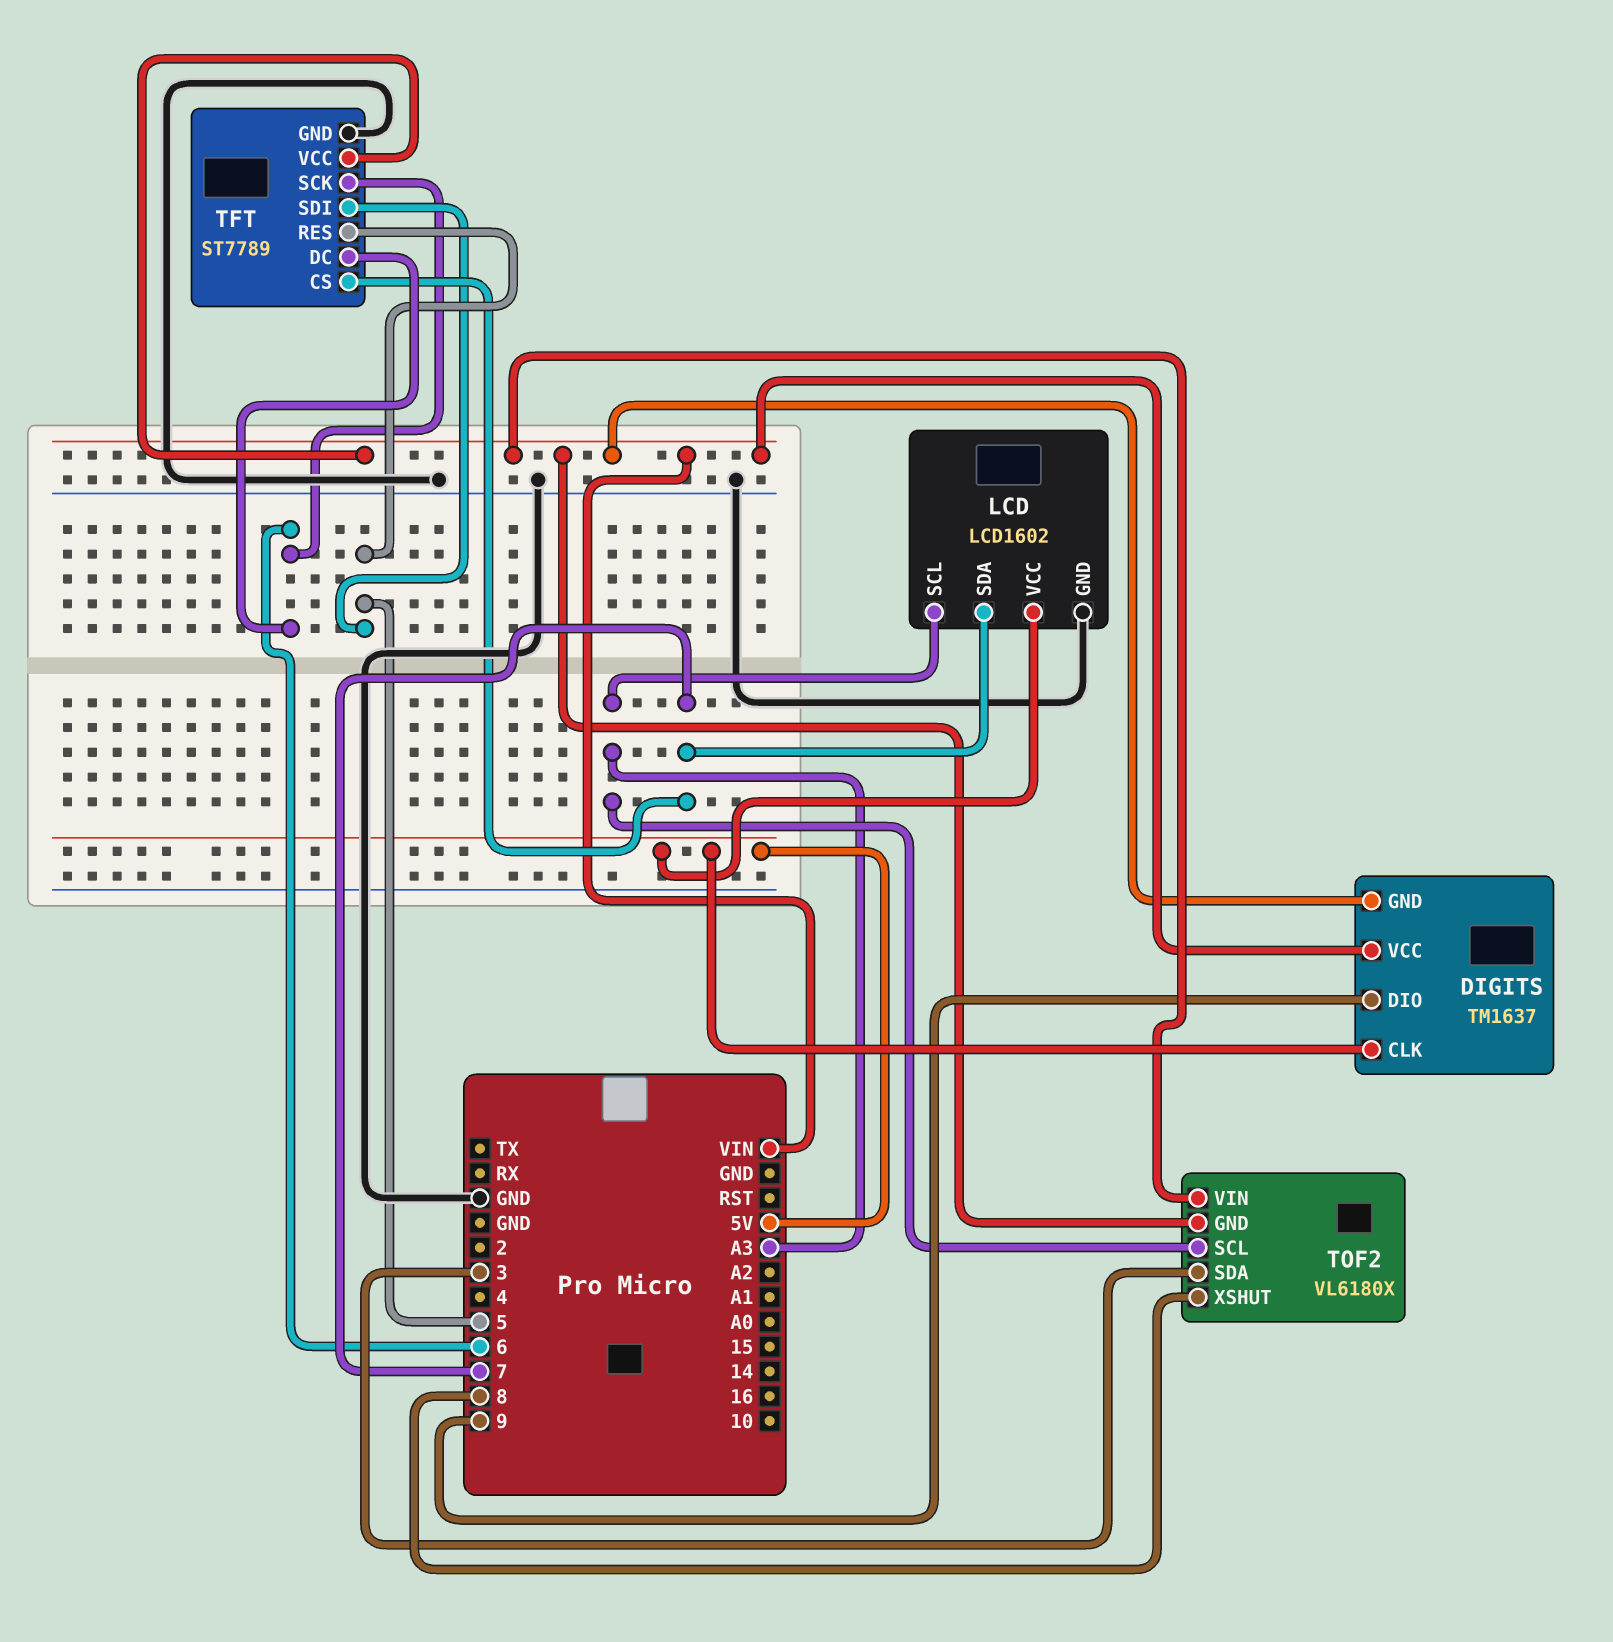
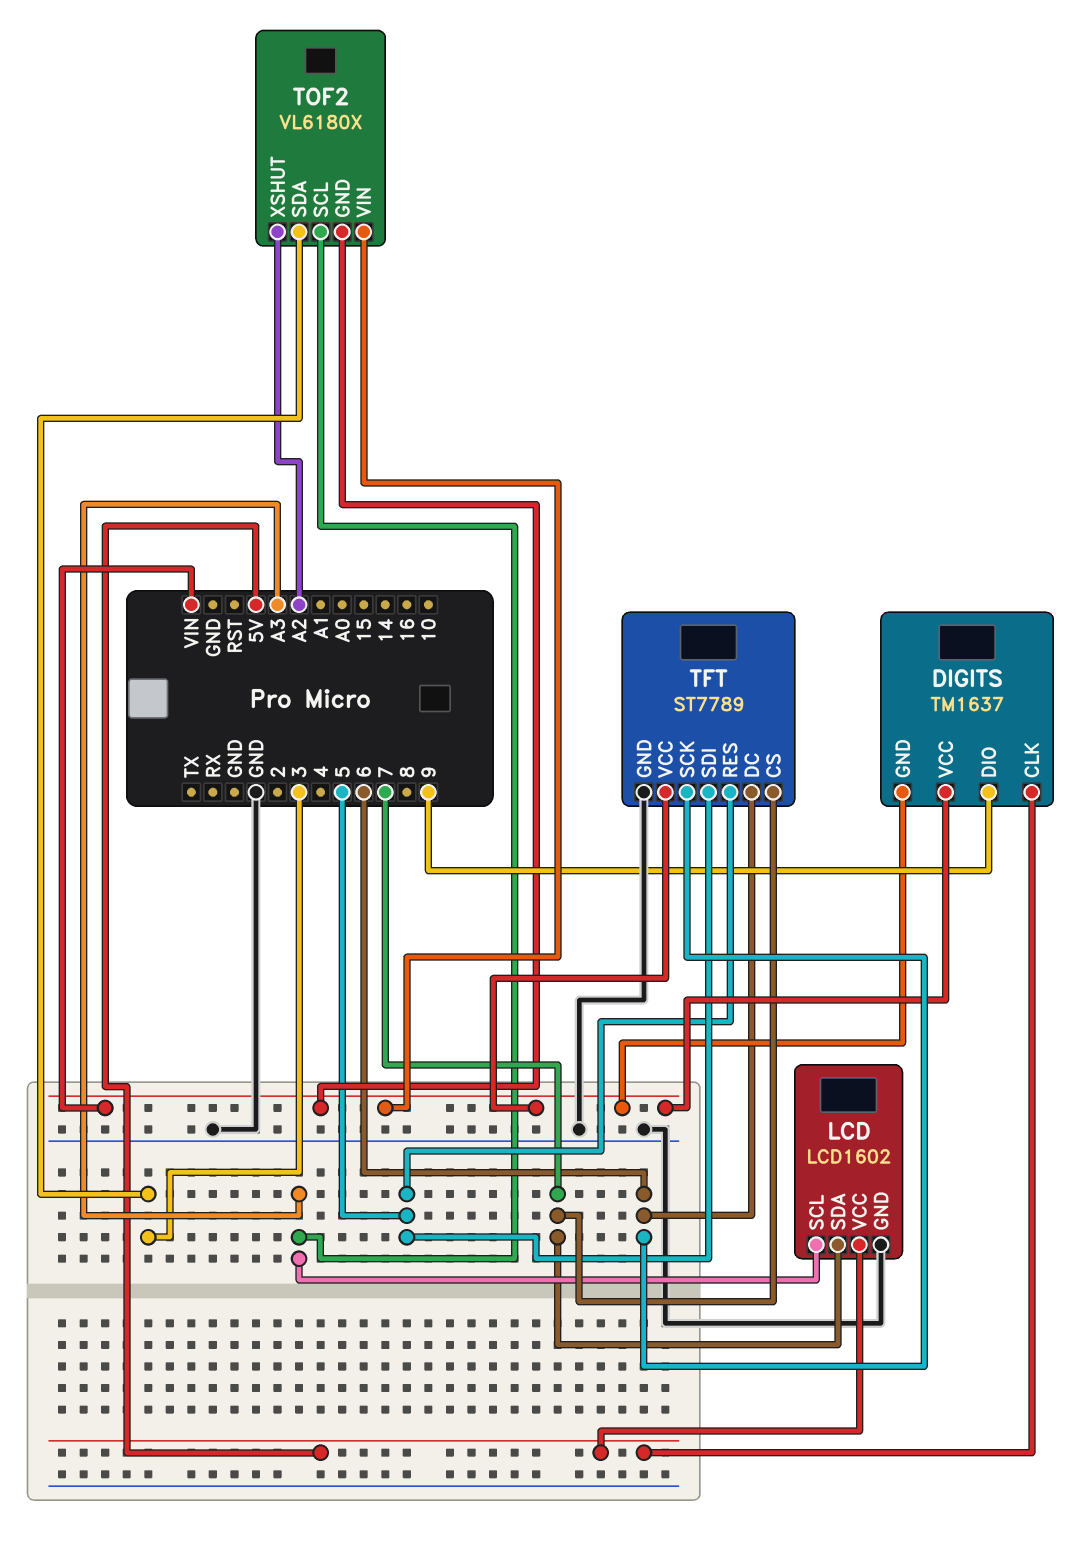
TOF2 pin XSHUT: 8 -> A2

